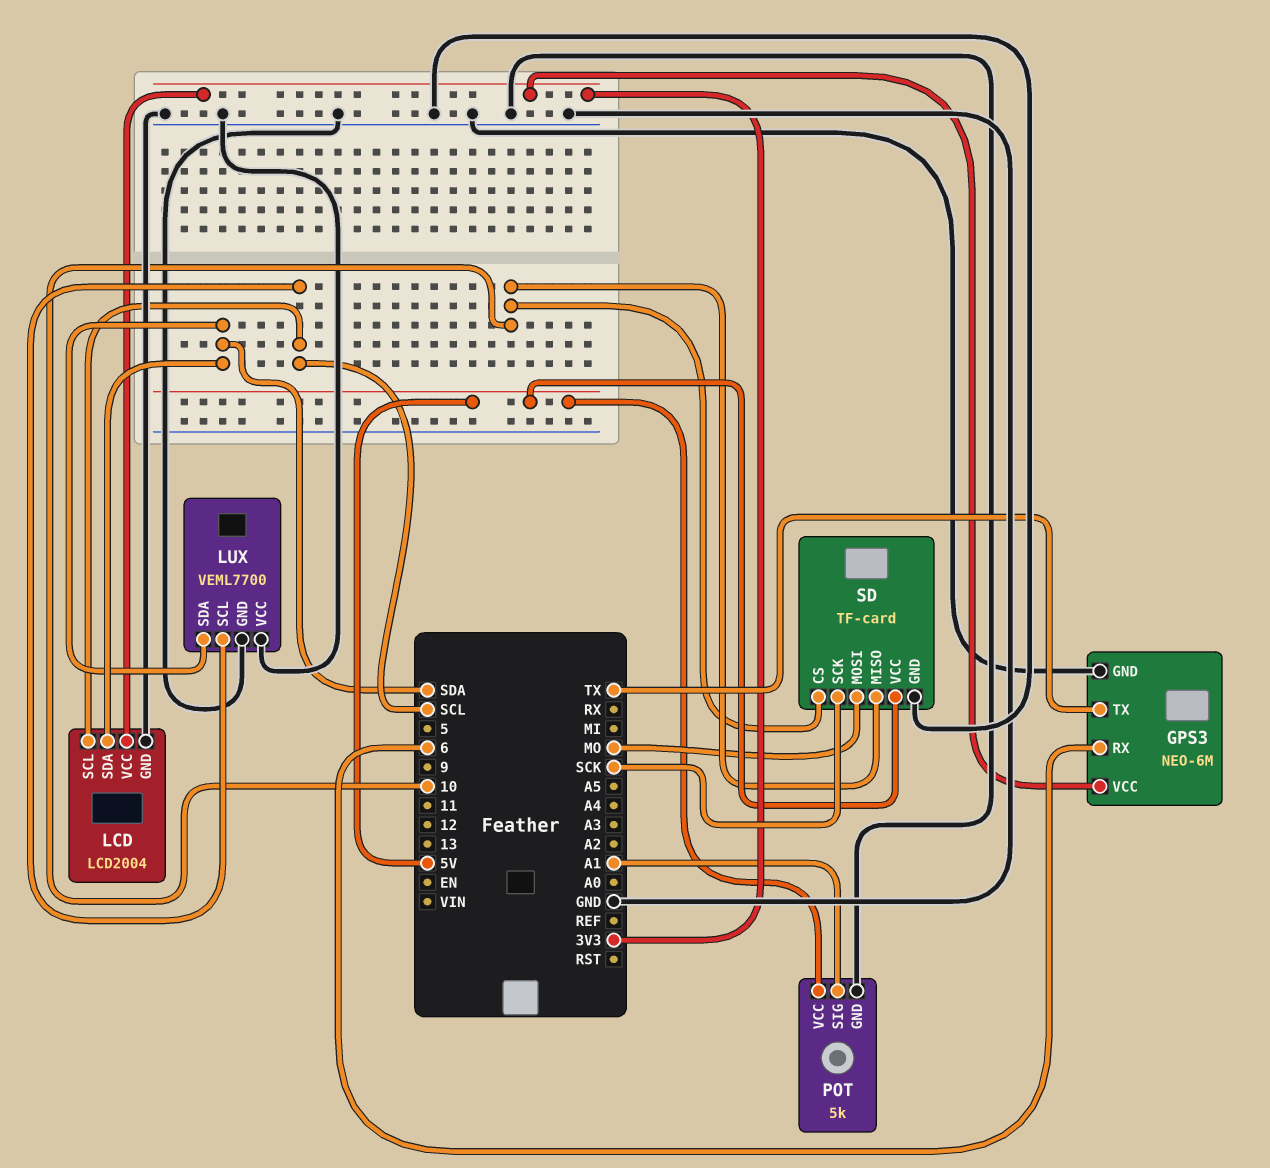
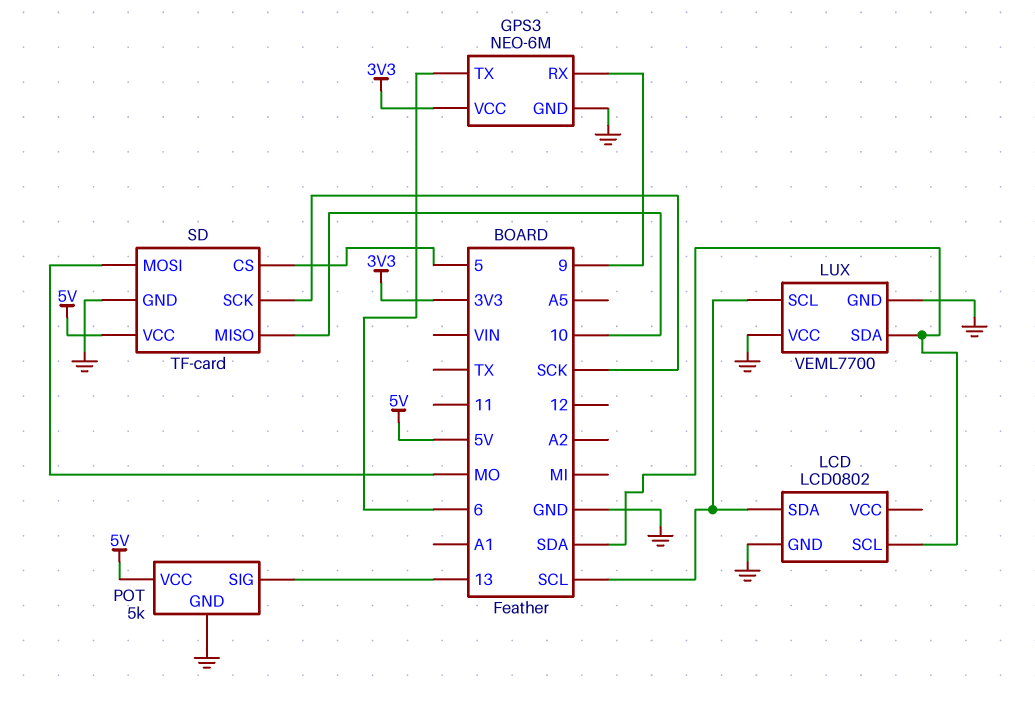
GPS3 pin RX: 6 -> 9
GPS3 pin TX: TX -> 6
LCD: LCD2004 -> LCD0802
LCD pin SCL: SCL -> SDA
LCD pin SDA: SDA -> SCL
LCD pin VCC: 3V3 -> none
POT pin SIG: A1 -> 13
SD pin CS: 10 -> 5

